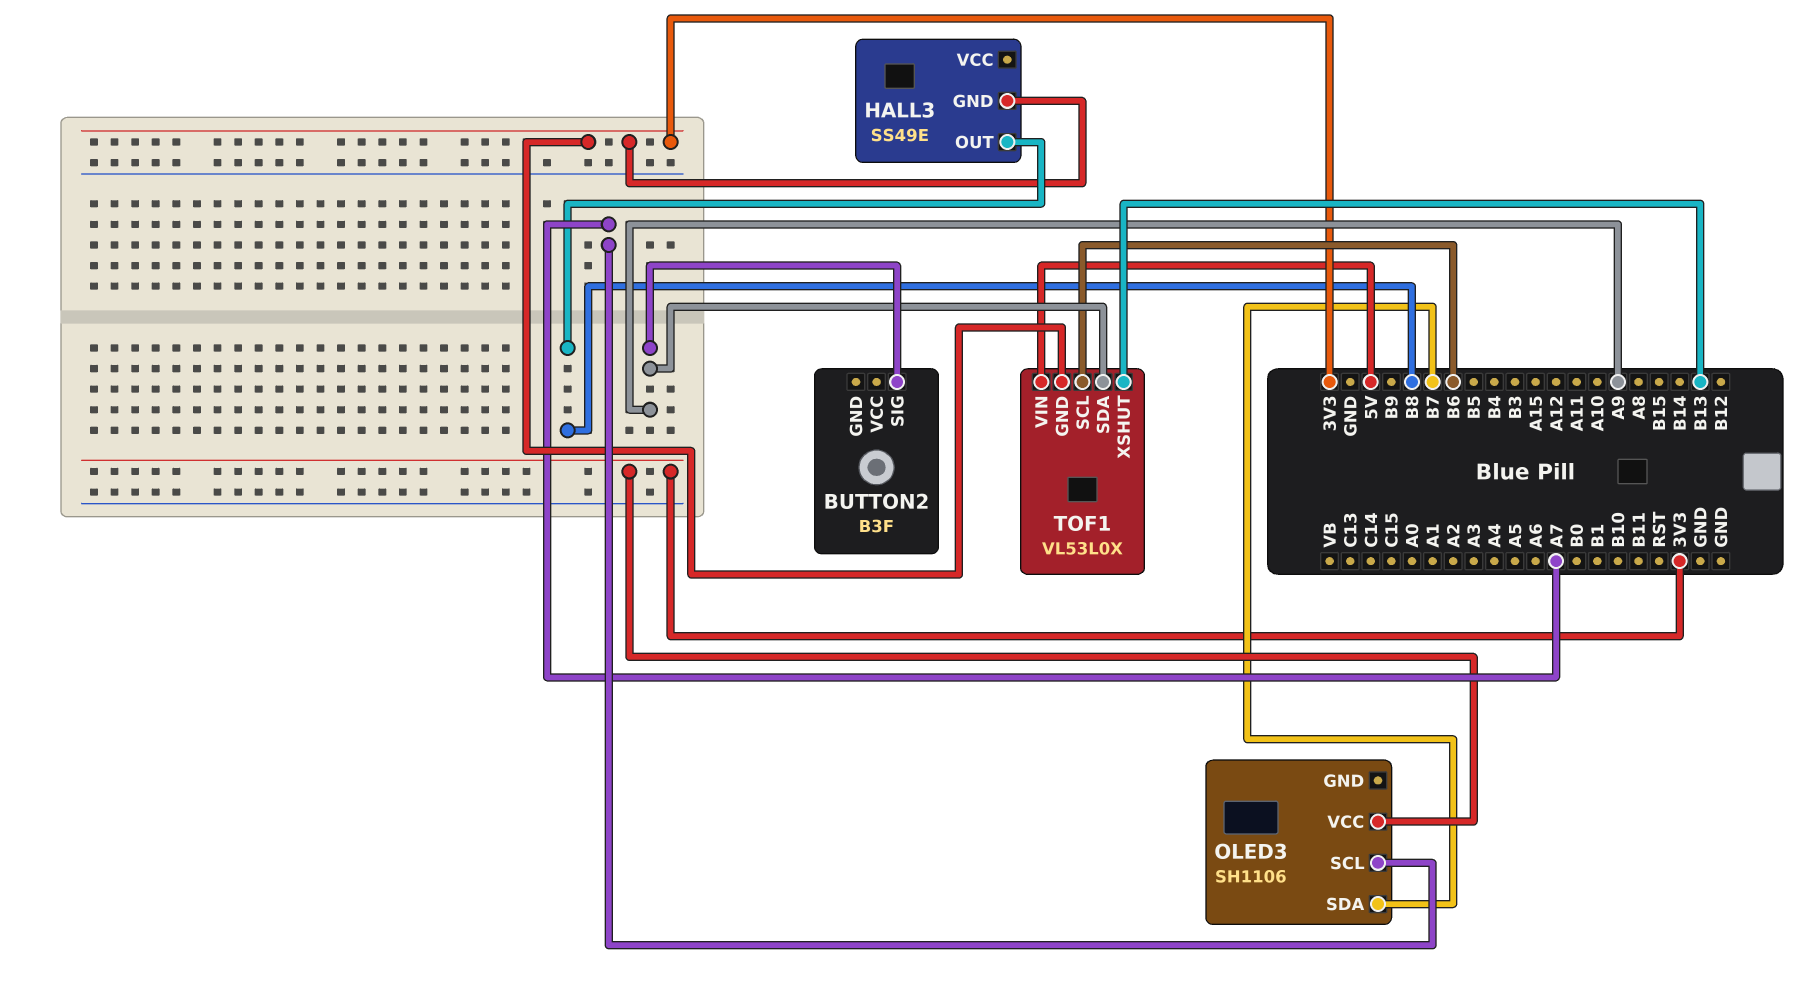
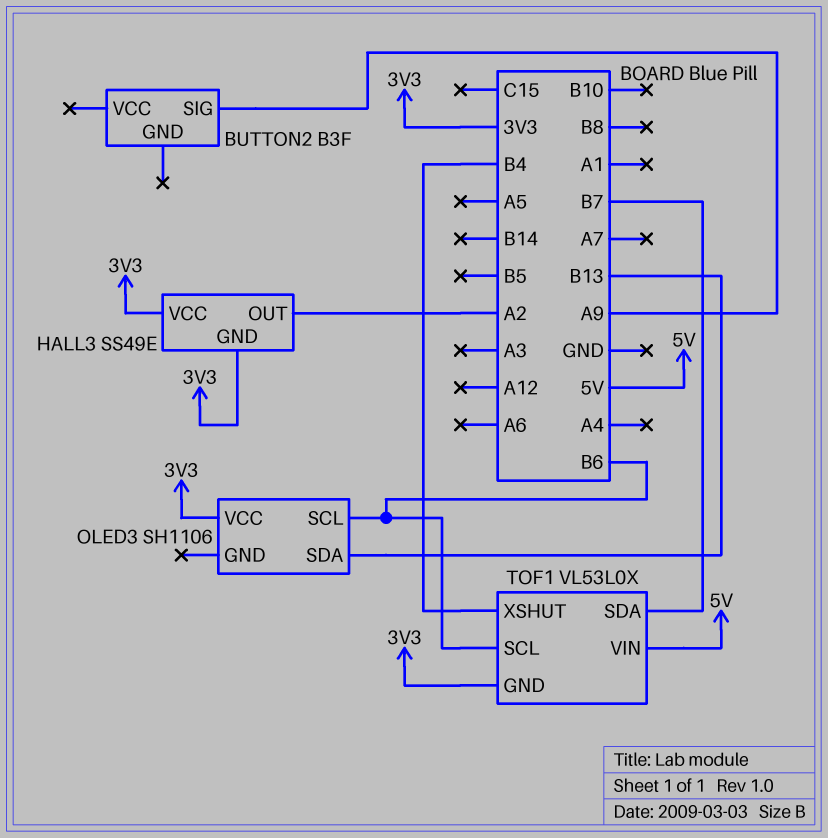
HALL3 pin OUT: B8 -> A2
HALL3 pin VCC: none -> 3V3
OLED3 pin SCL: A7 -> B6
OLED3 pin SDA: B7 -> B13
TOF1 pin SDA: A9 -> B7
TOF1 pin XSHUT: B13 -> B4

